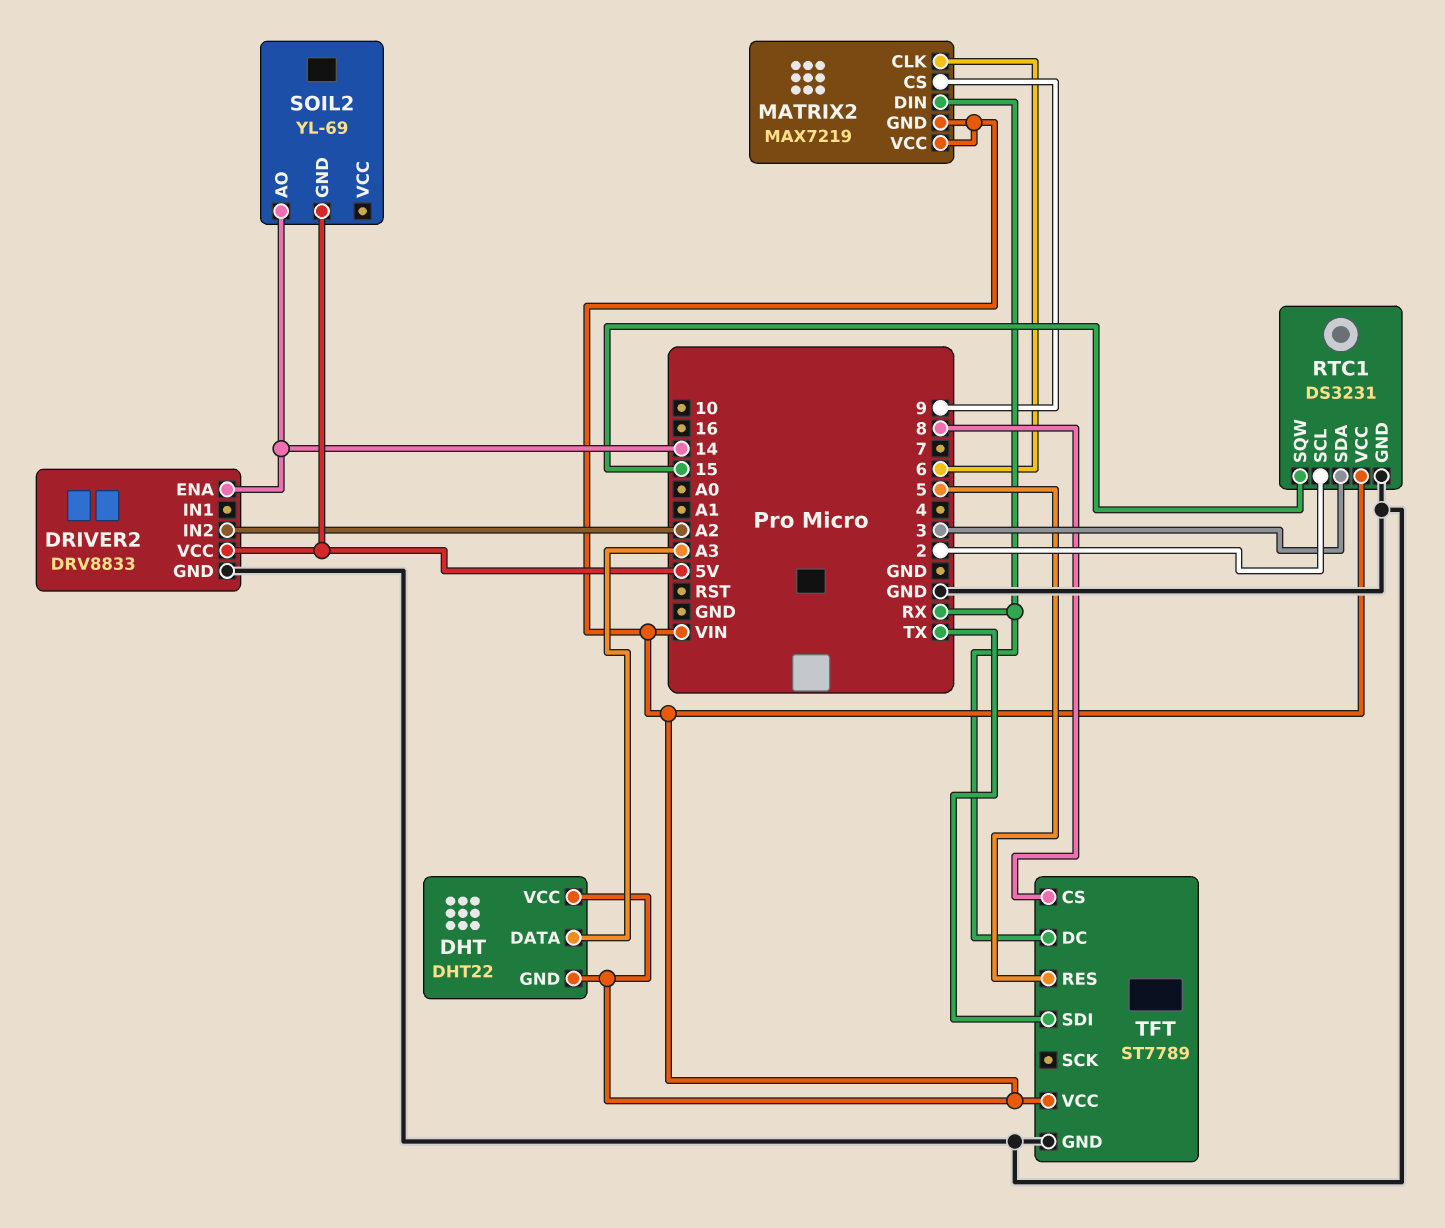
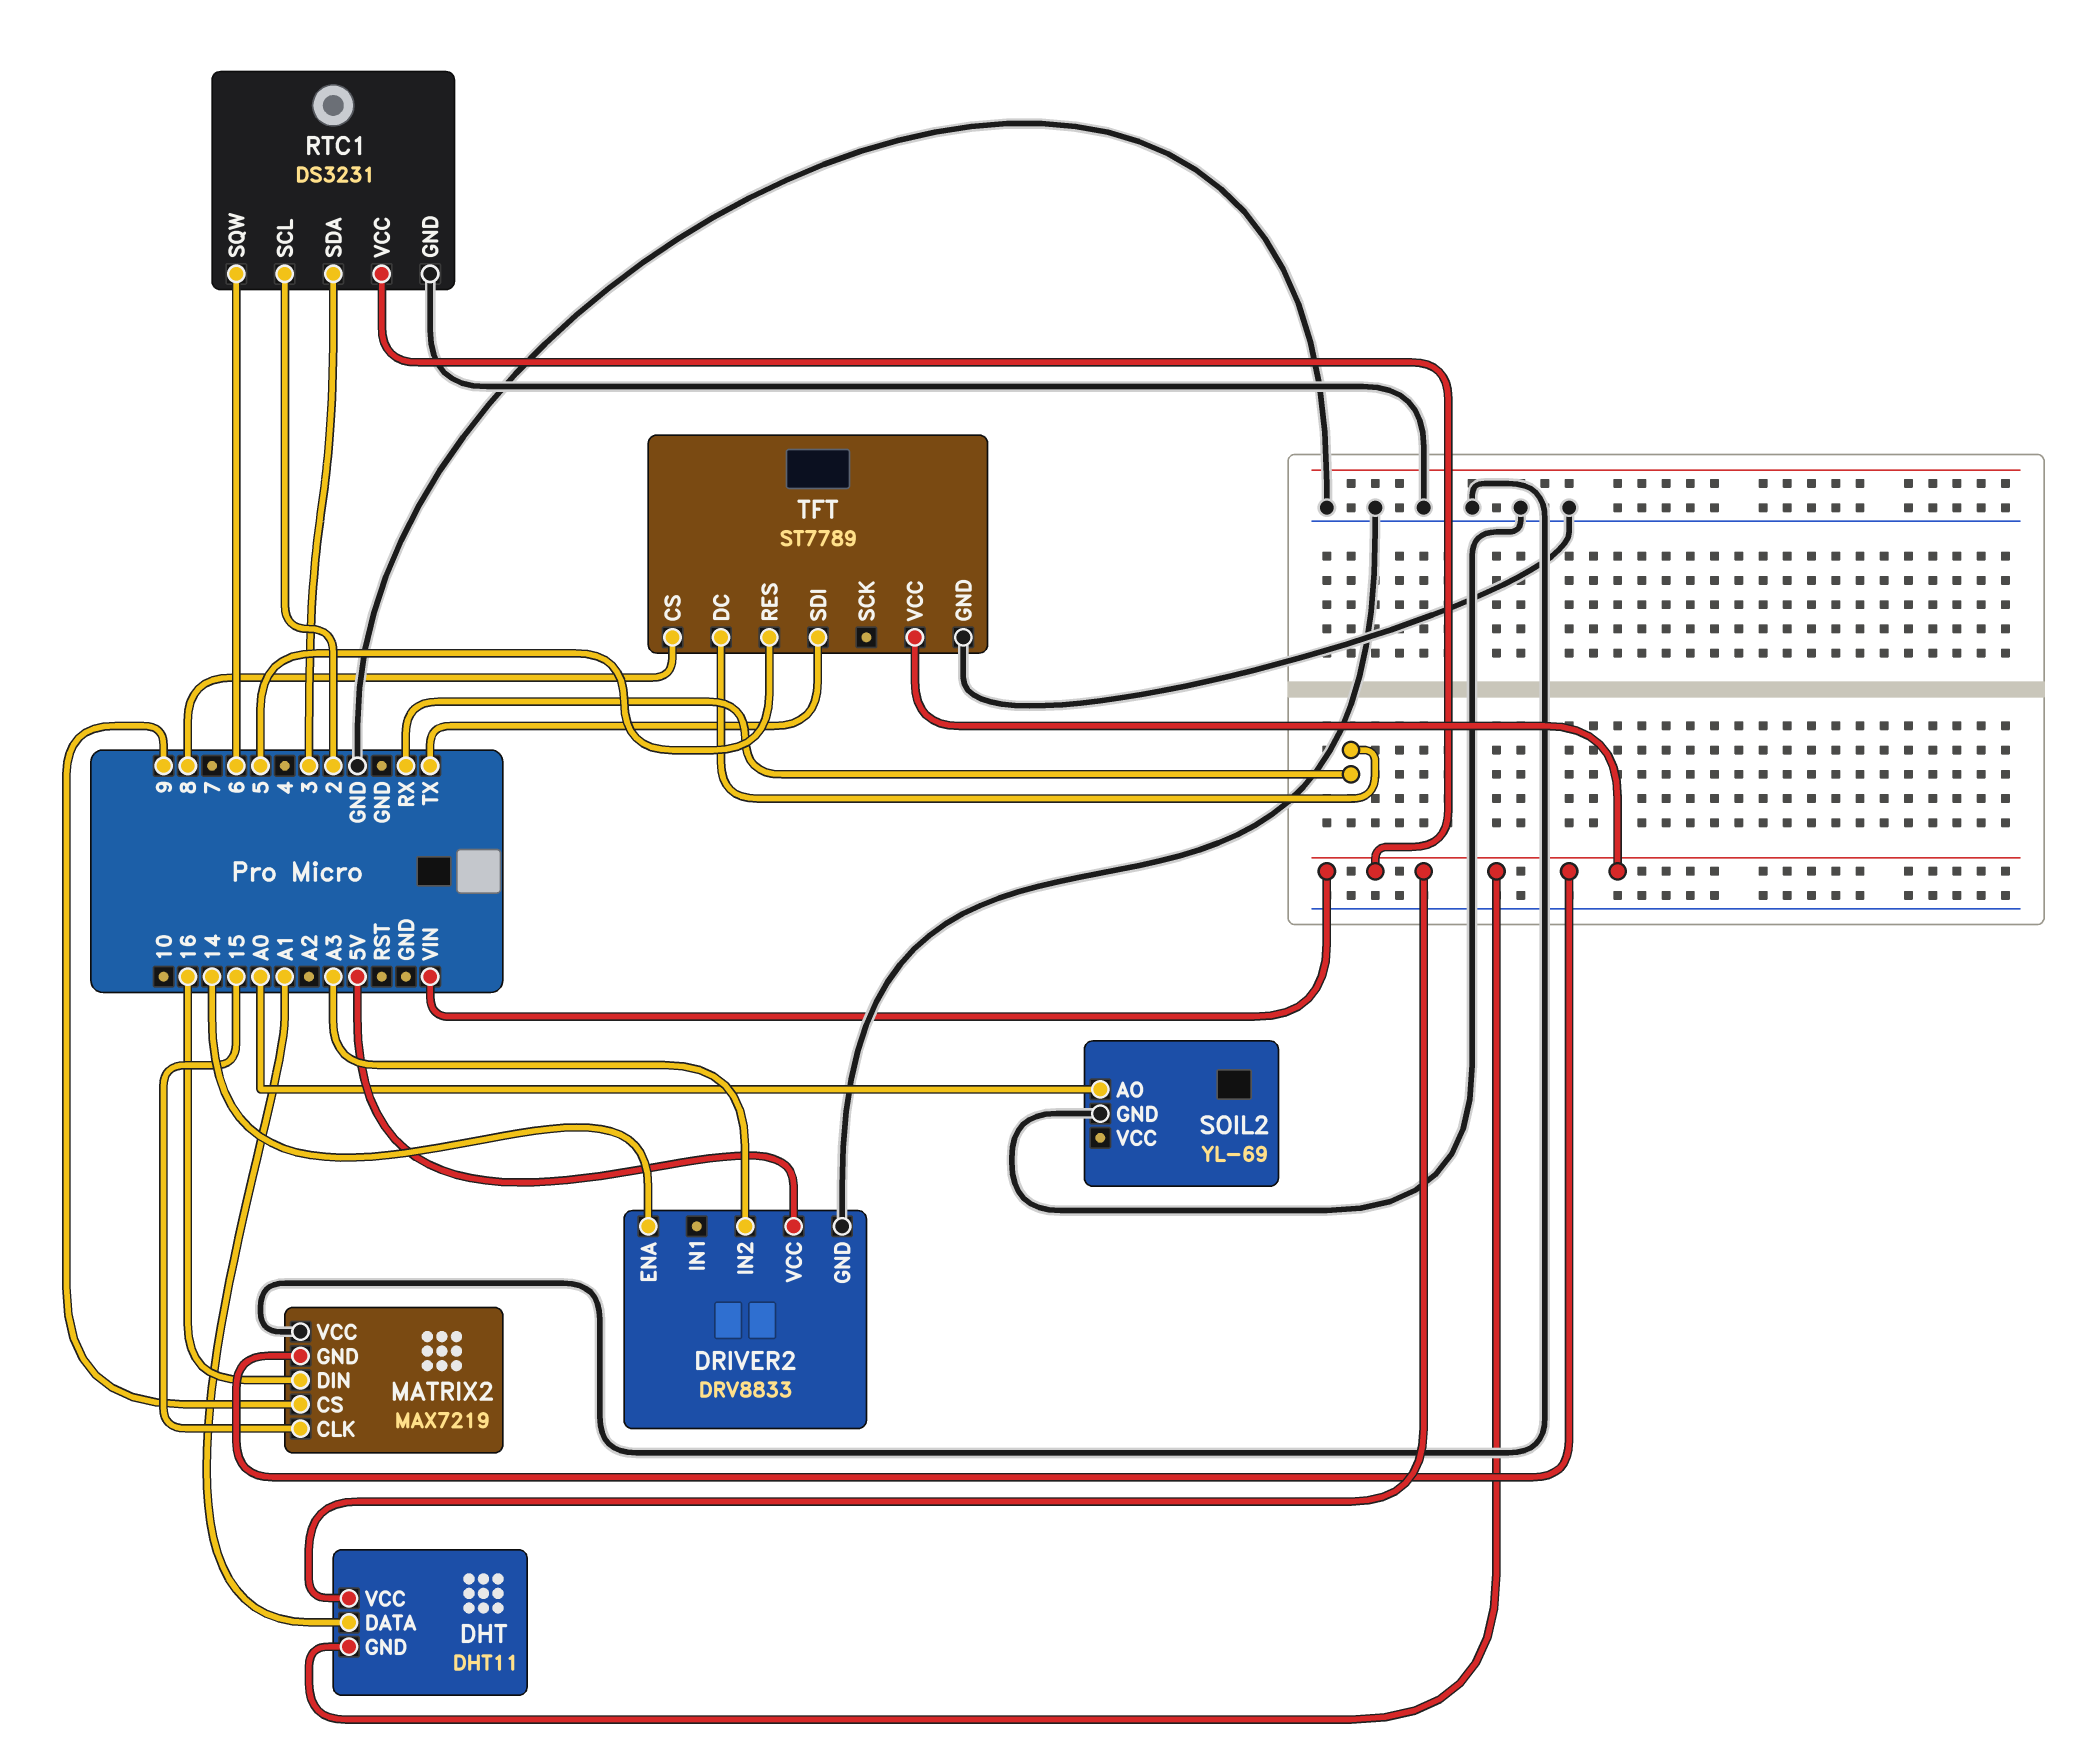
DHT: DHT22 -> DHT11
DHT pin DATA: A3 -> A1
DRIVER2 pin IN2: A2 -> A3
MATRIX2 pin CLK: 6 -> 15
MATRIX2 pin DIN: RX -> 16
MATRIX2 pin VCC: VIN -> GND
RTC1 pin SQW: 15 -> 6
SOIL2 pin AO: 14 -> A0
SOIL2 pin GND: 5V -> GND

